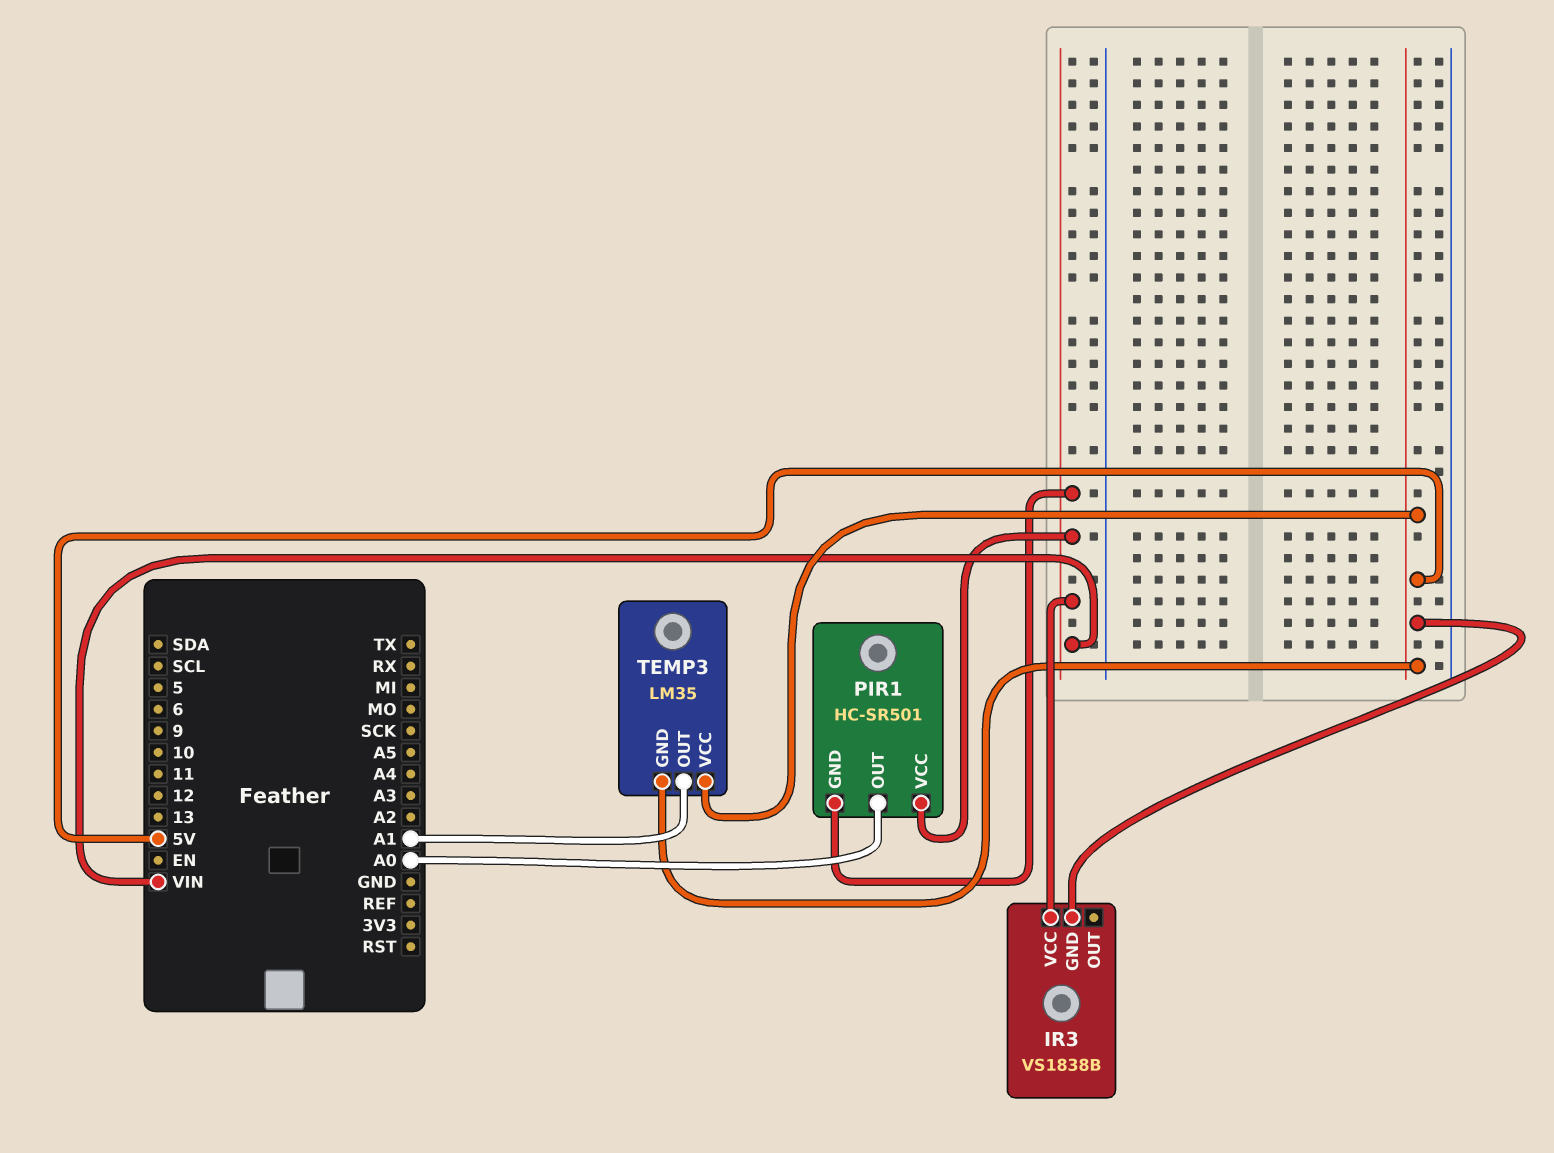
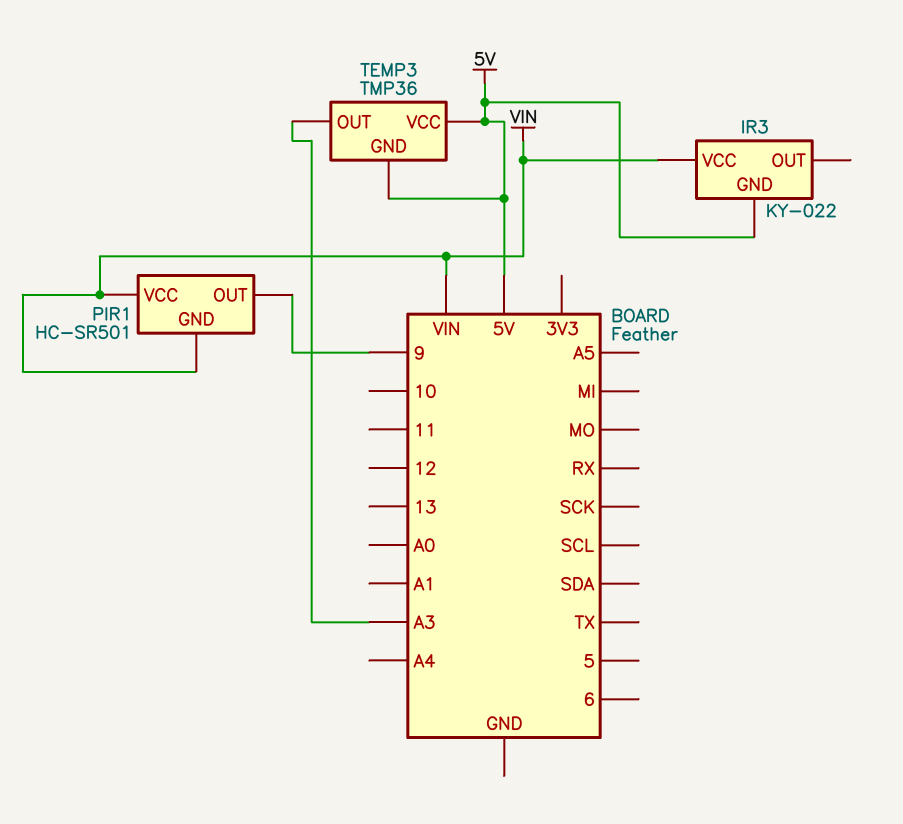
IR3: VS1838B -> KY-022
PIR1 pin OUT: A0 -> 9
TEMP3: LM35 -> TMP36
TEMP3 pin OUT: A1 -> A3

